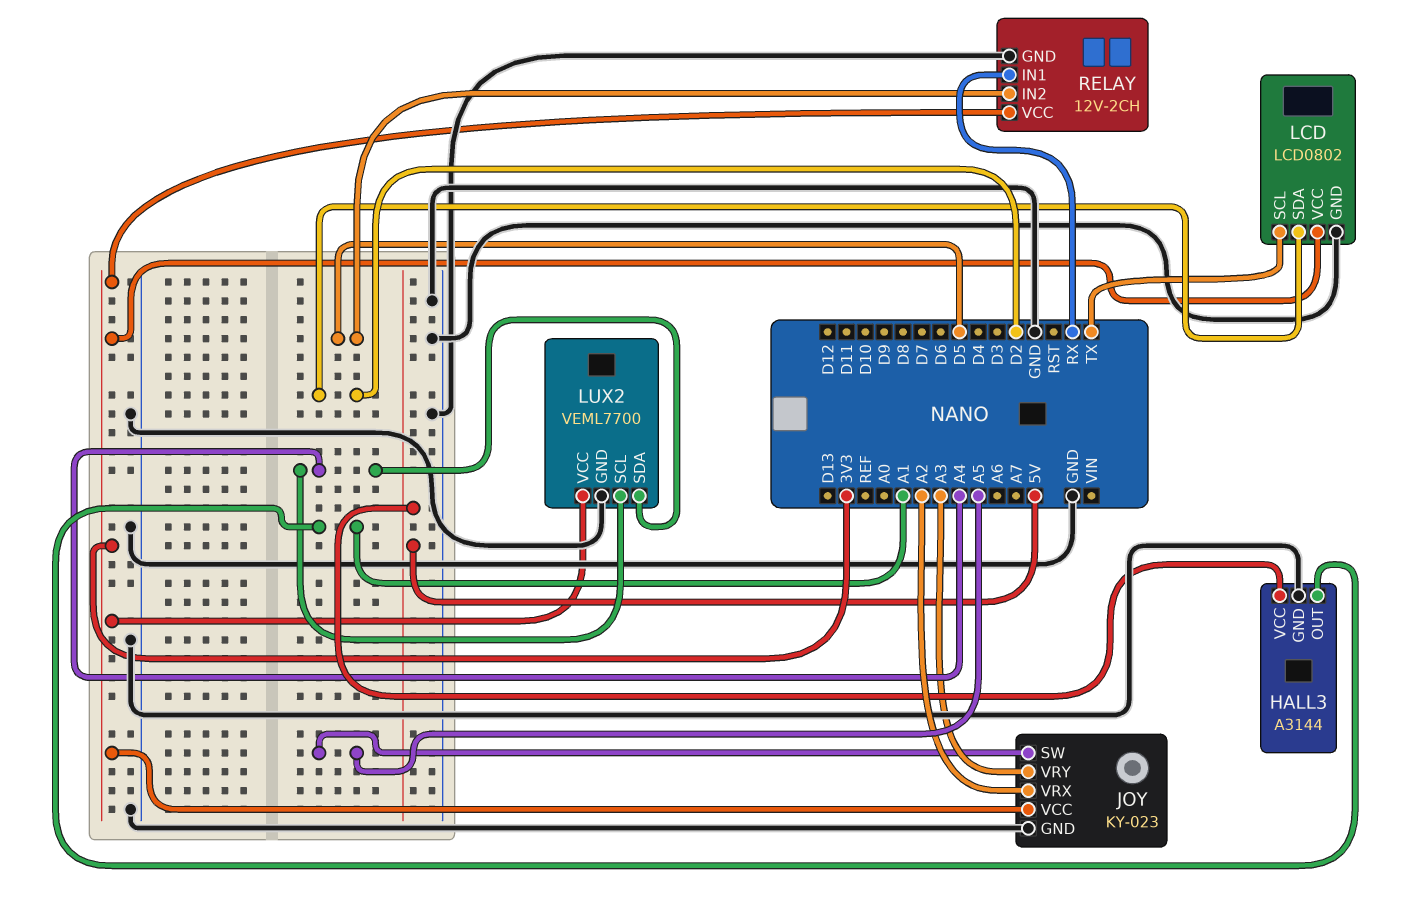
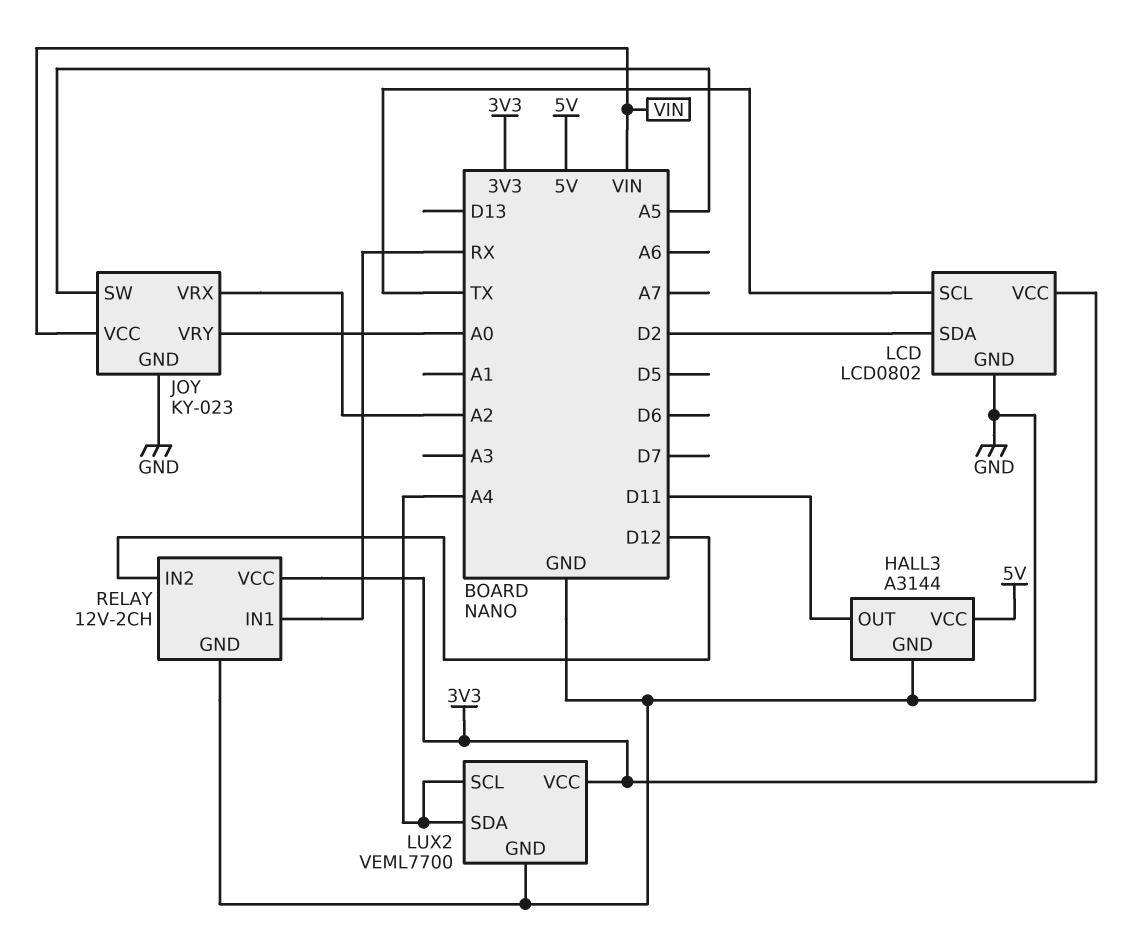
HALL3 pin OUT: A1 -> D11
JOY pin VCC: 3V3 -> VIN
JOY pin VRY: A3 -> A0
RELAY pin IN2: D5 -> D12

